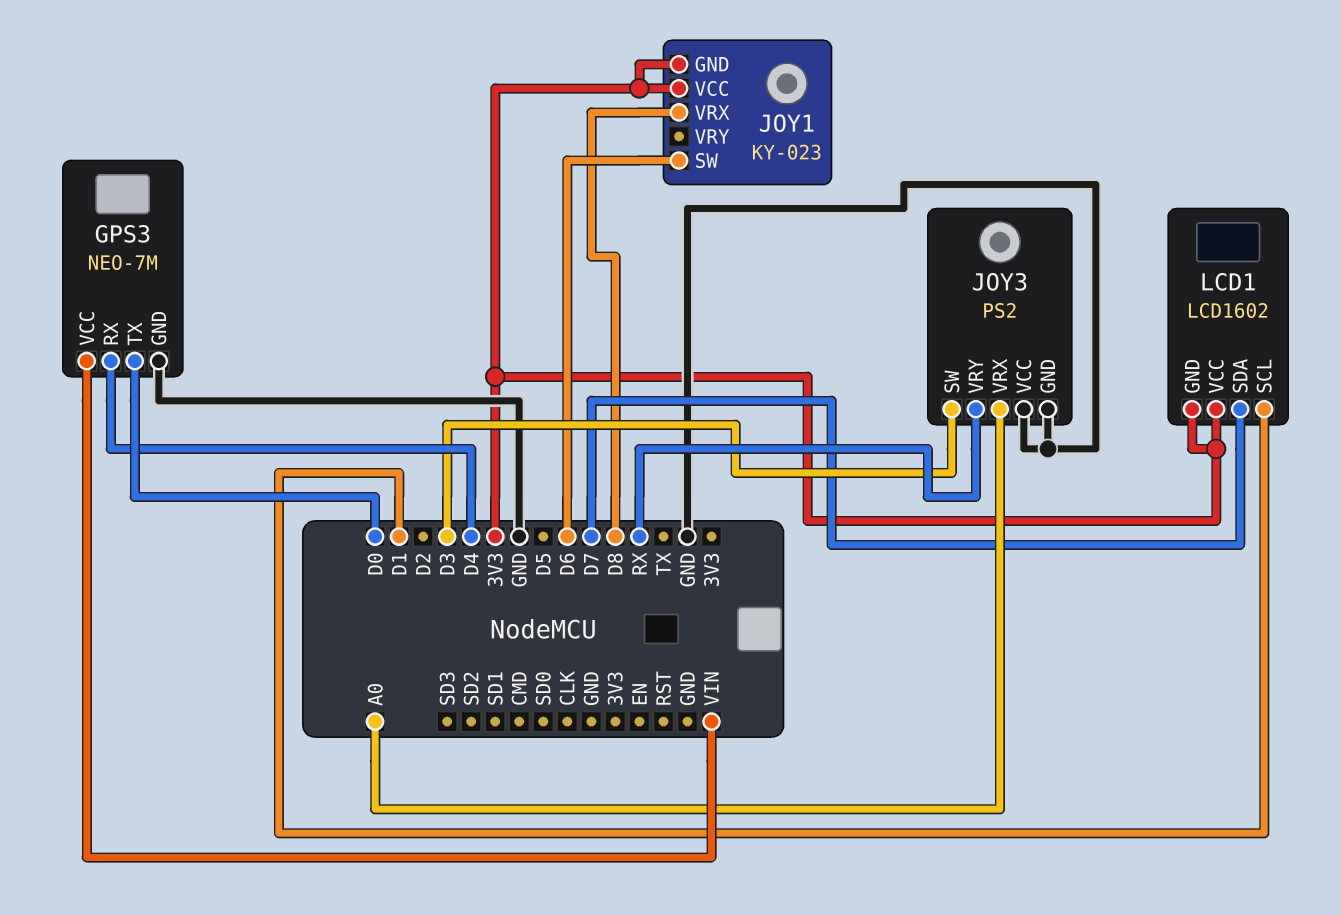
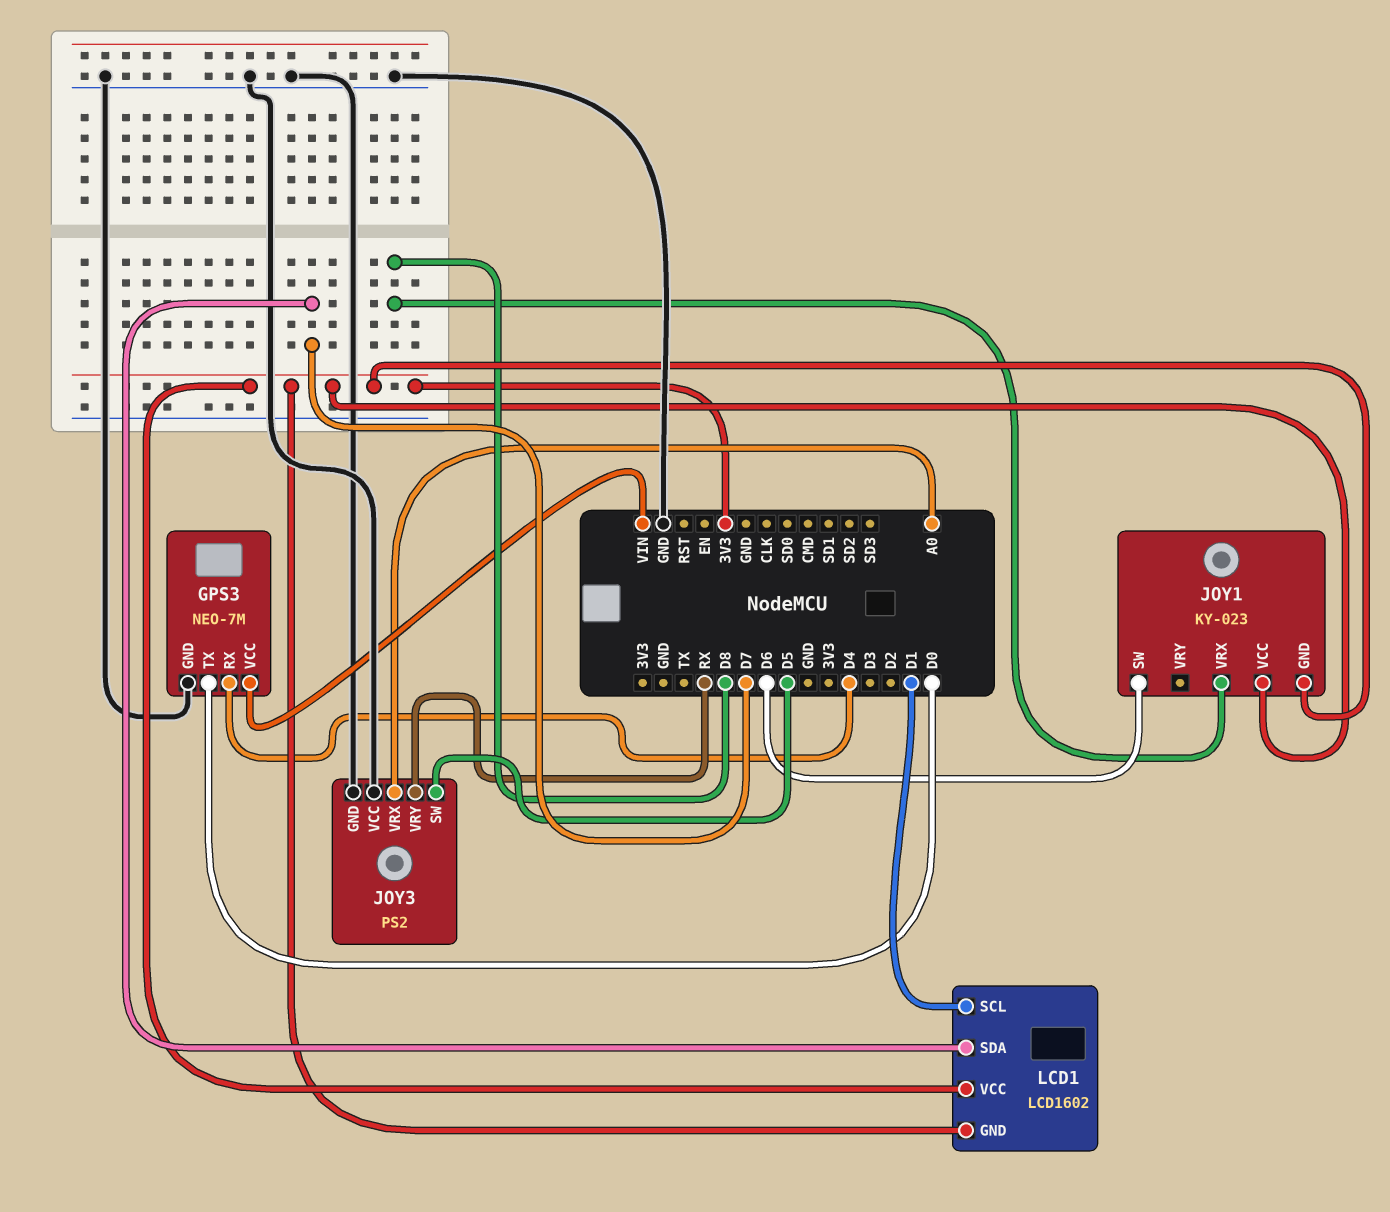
JOY3 pin SW: D3 -> D5

